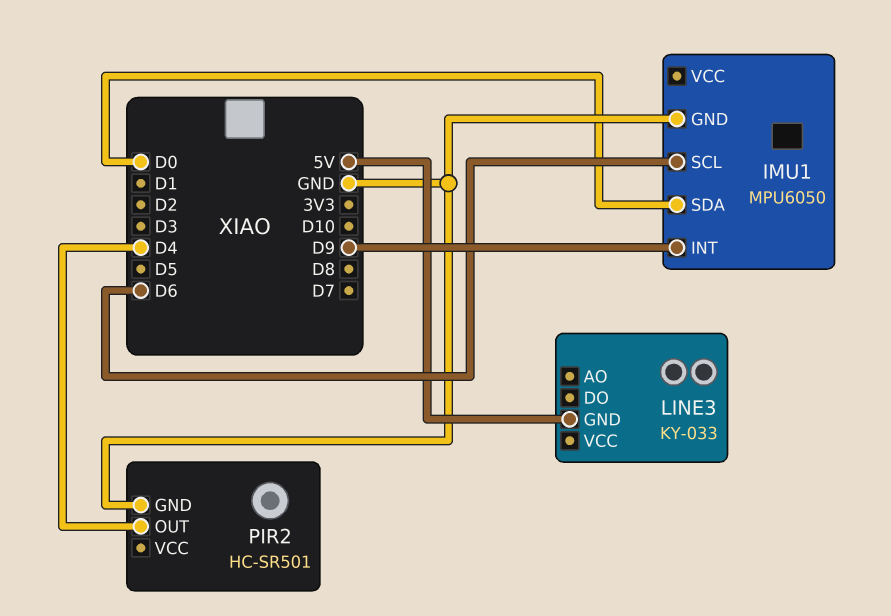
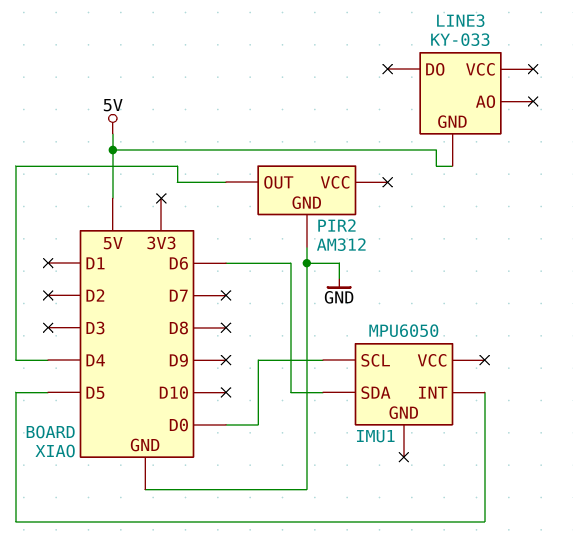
IMU1 pin GND: GND -> none
IMU1 pin INT: D9 -> D5
IMU1 pin SCL: D6 -> D0
IMU1 pin SDA: D0 -> D6
PIR2: HC-SR501 -> AM312

